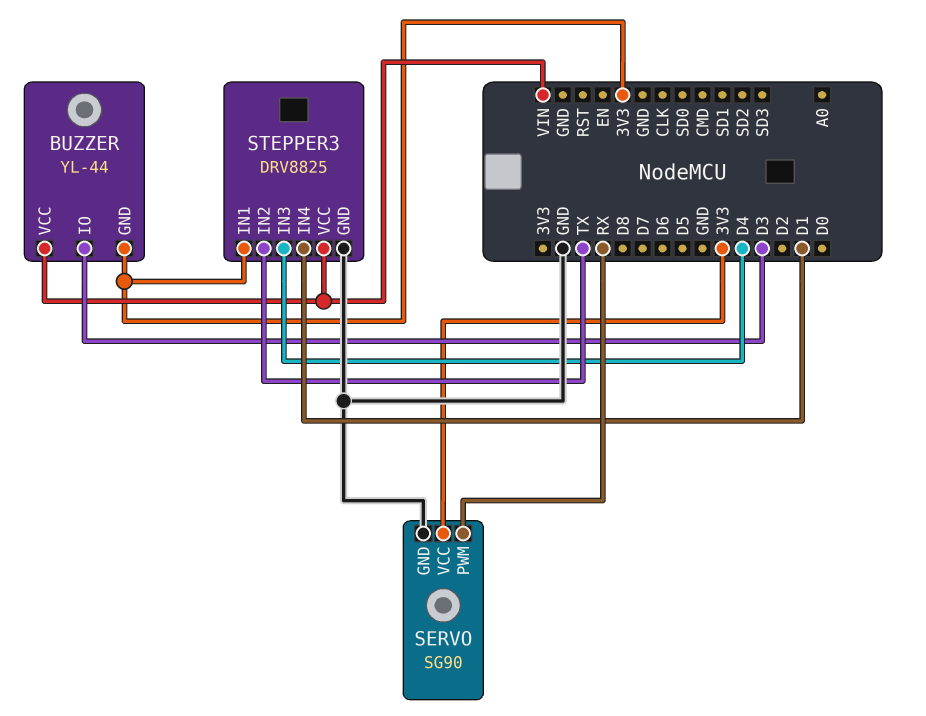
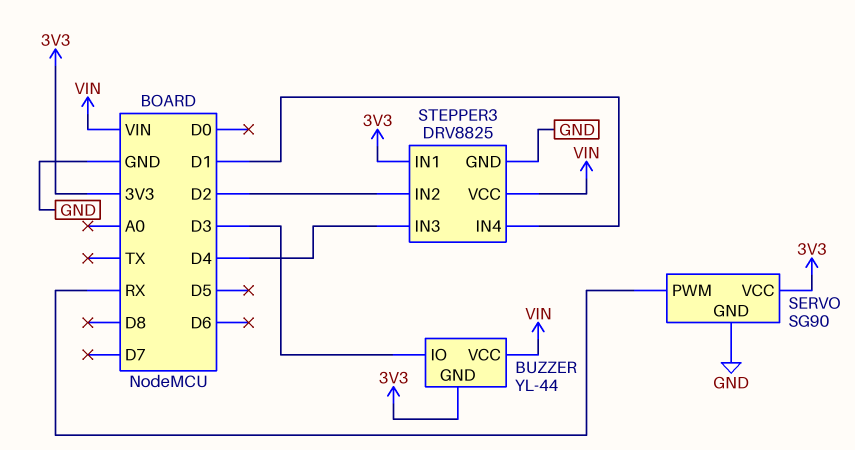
STEPPER3 pin IN2: TX -> D2

